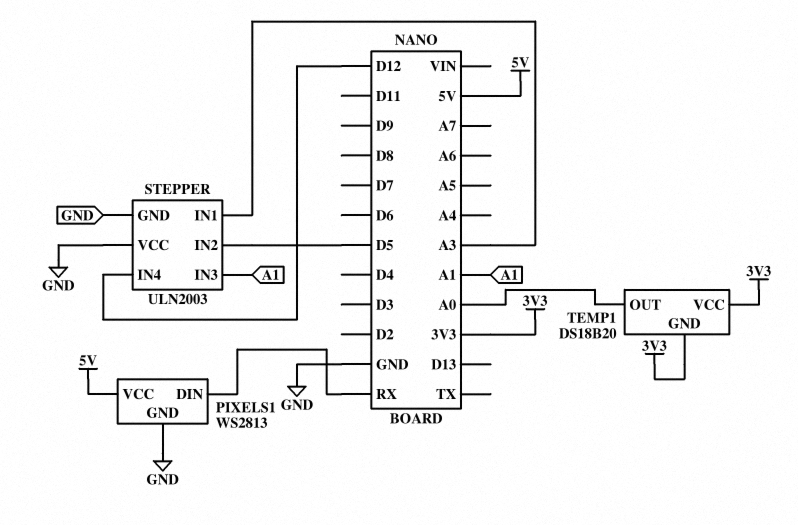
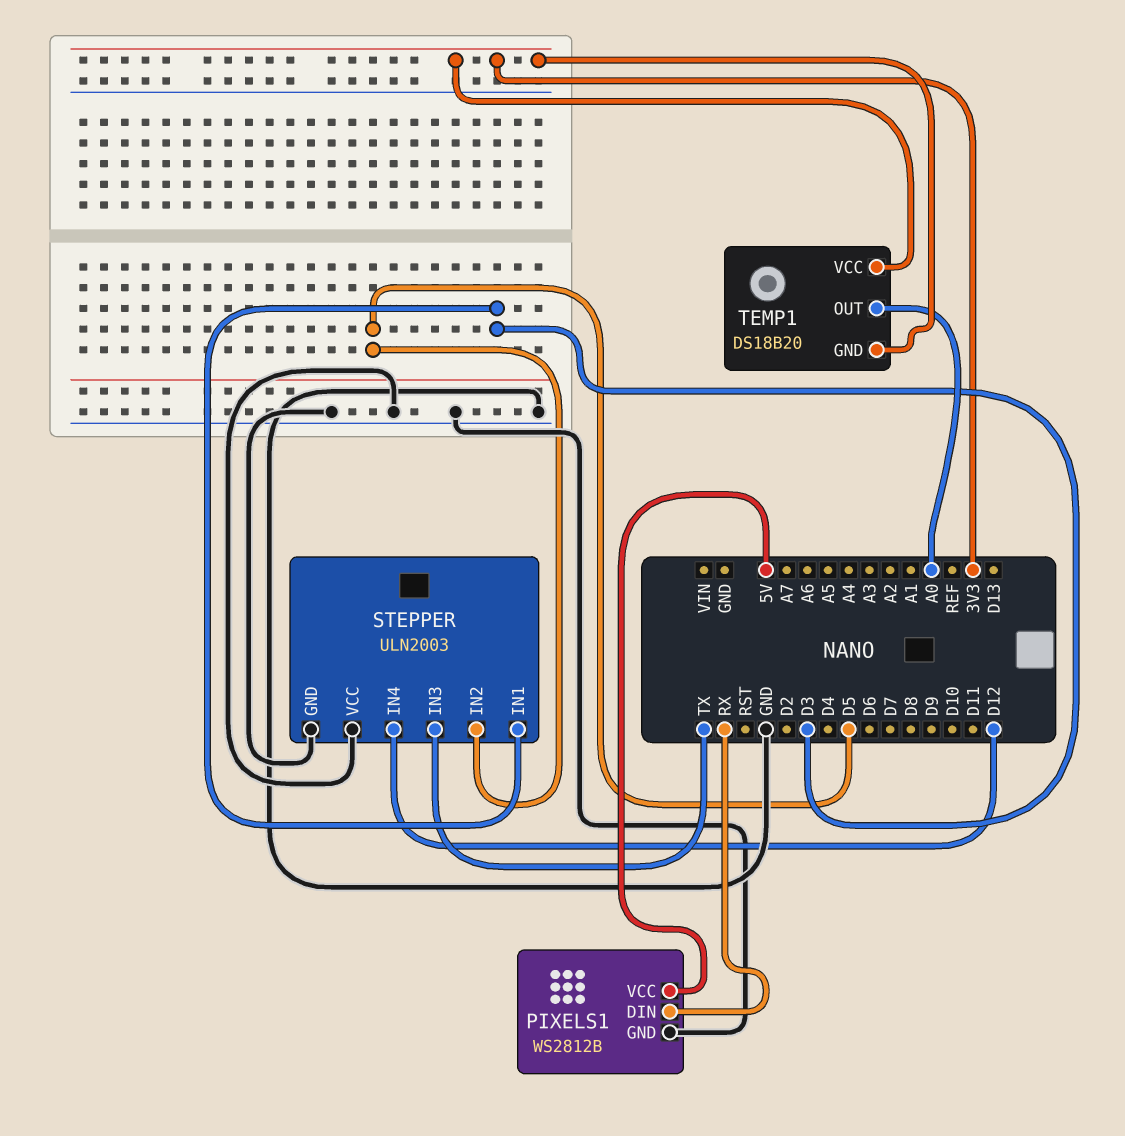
PIXELS1: WS2813 -> WS2812B
STEPPER pin IN1: A3 -> D3
STEPPER pin IN3: A1 -> TX

